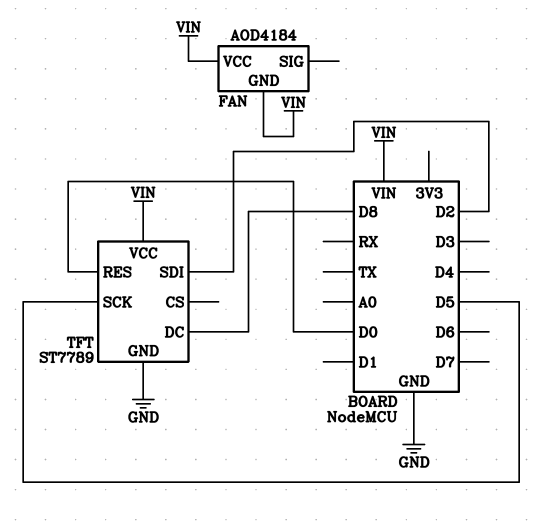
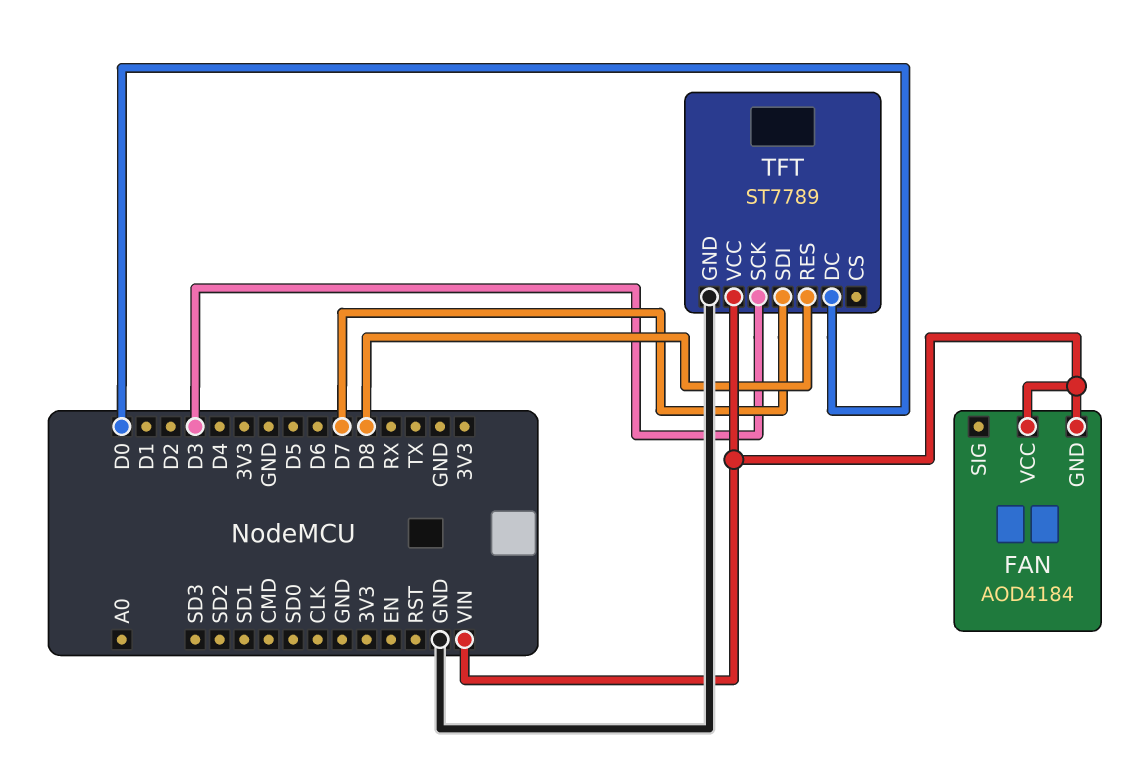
TFT pin DC: D8 -> D0
TFT pin RES: D0 -> D8
TFT pin SCK: D5 -> D3
TFT pin SDI: D2 -> D7

